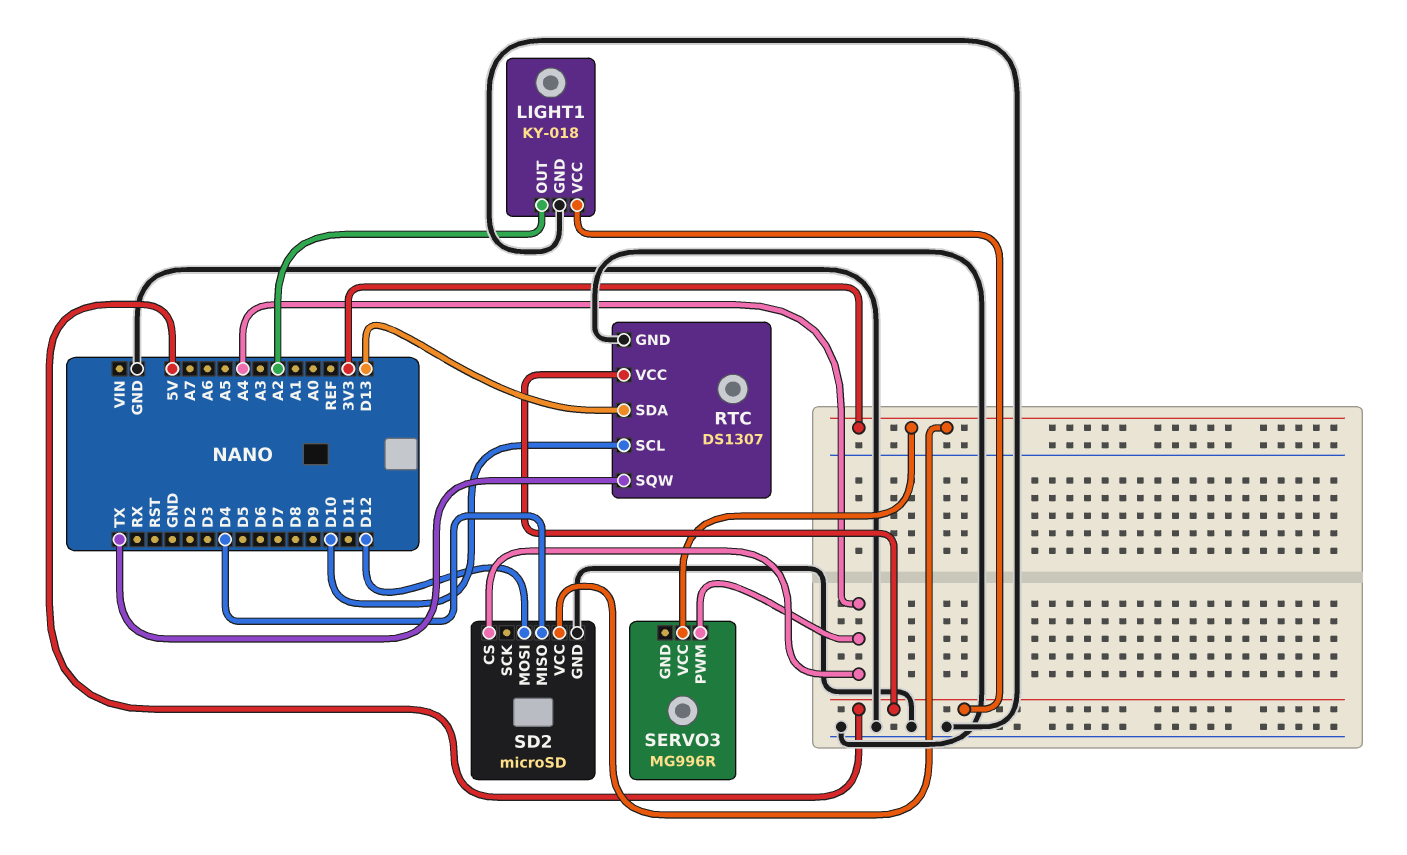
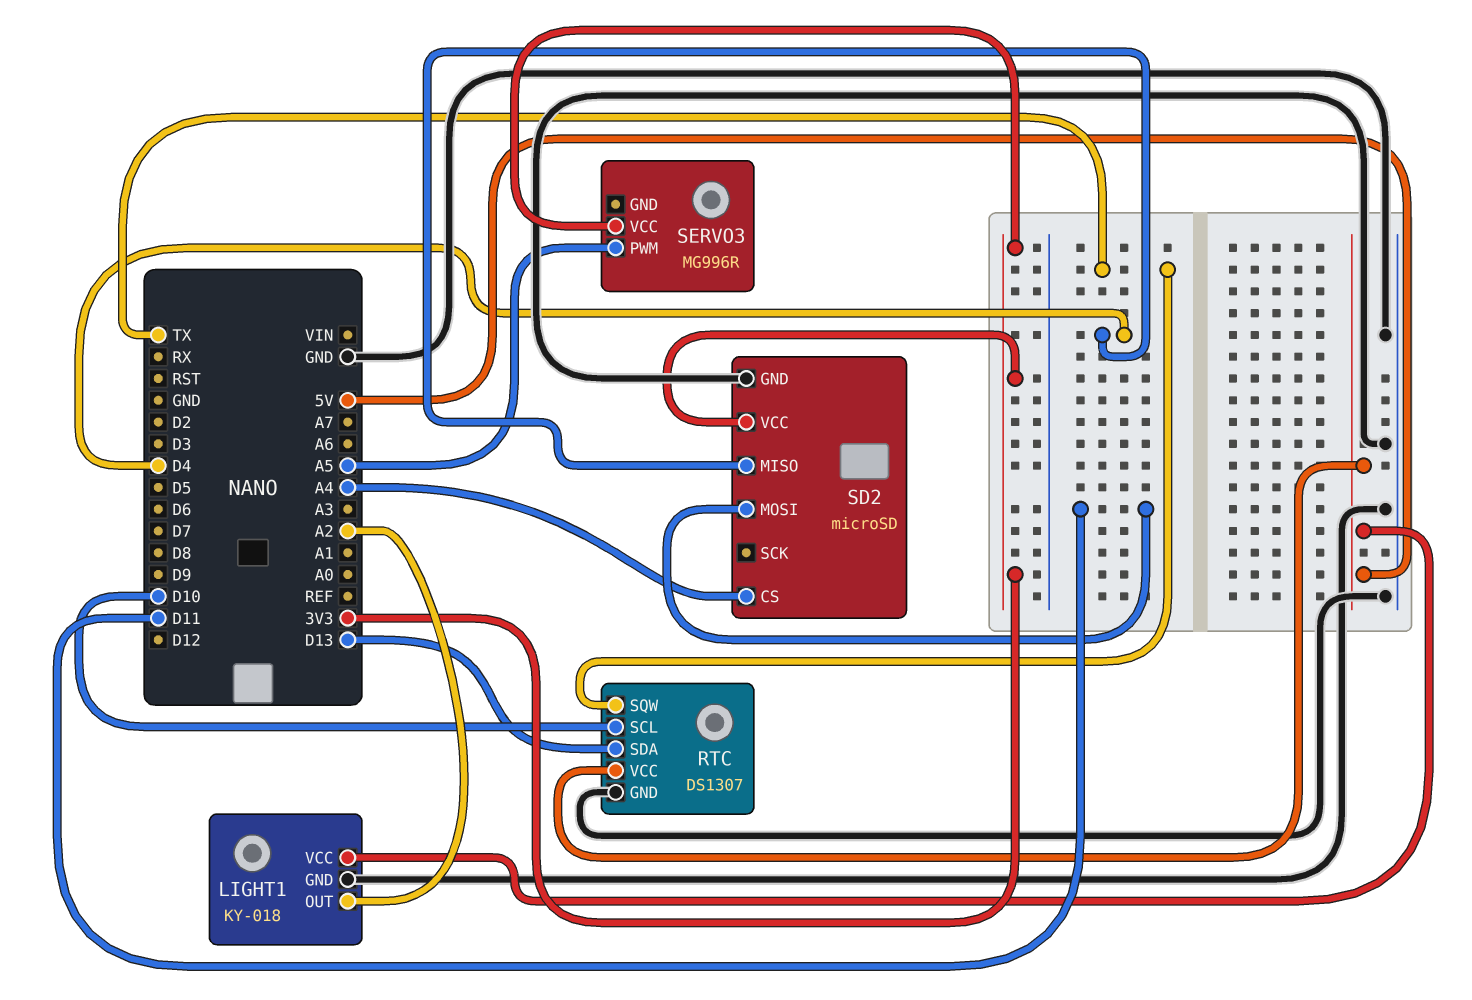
SD2 pin MOSI: D12 -> D11
SERVO3 pin PWM: A4 -> A5

